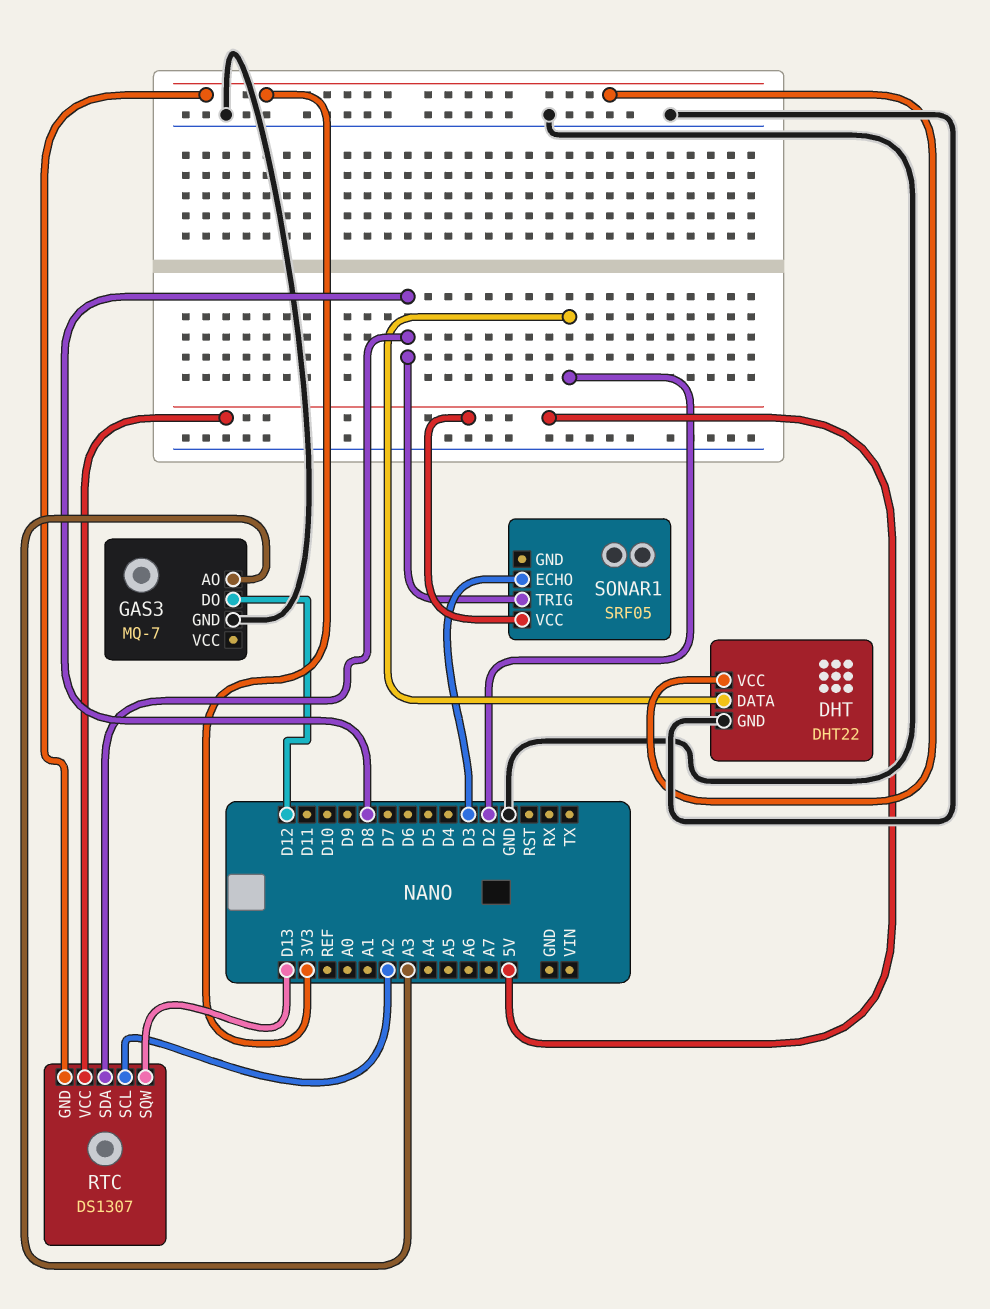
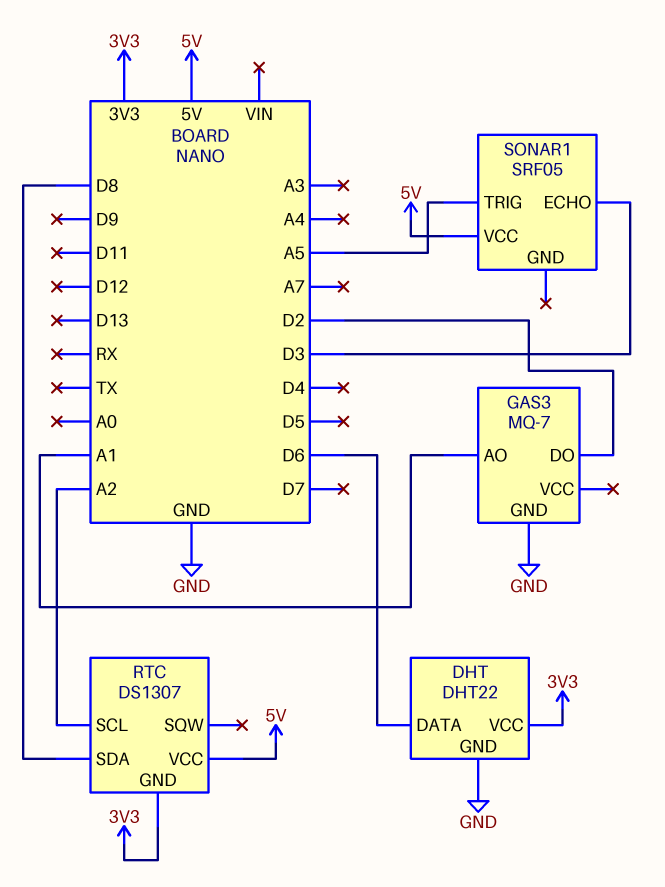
DHT pin DATA: D2 -> D6
GAS3 pin AO: A3 -> A1
GAS3 pin DO: D12 -> D2
RTC pin SQW: D13 -> none
SONAR1 pin TRIG: D8 -> A5

